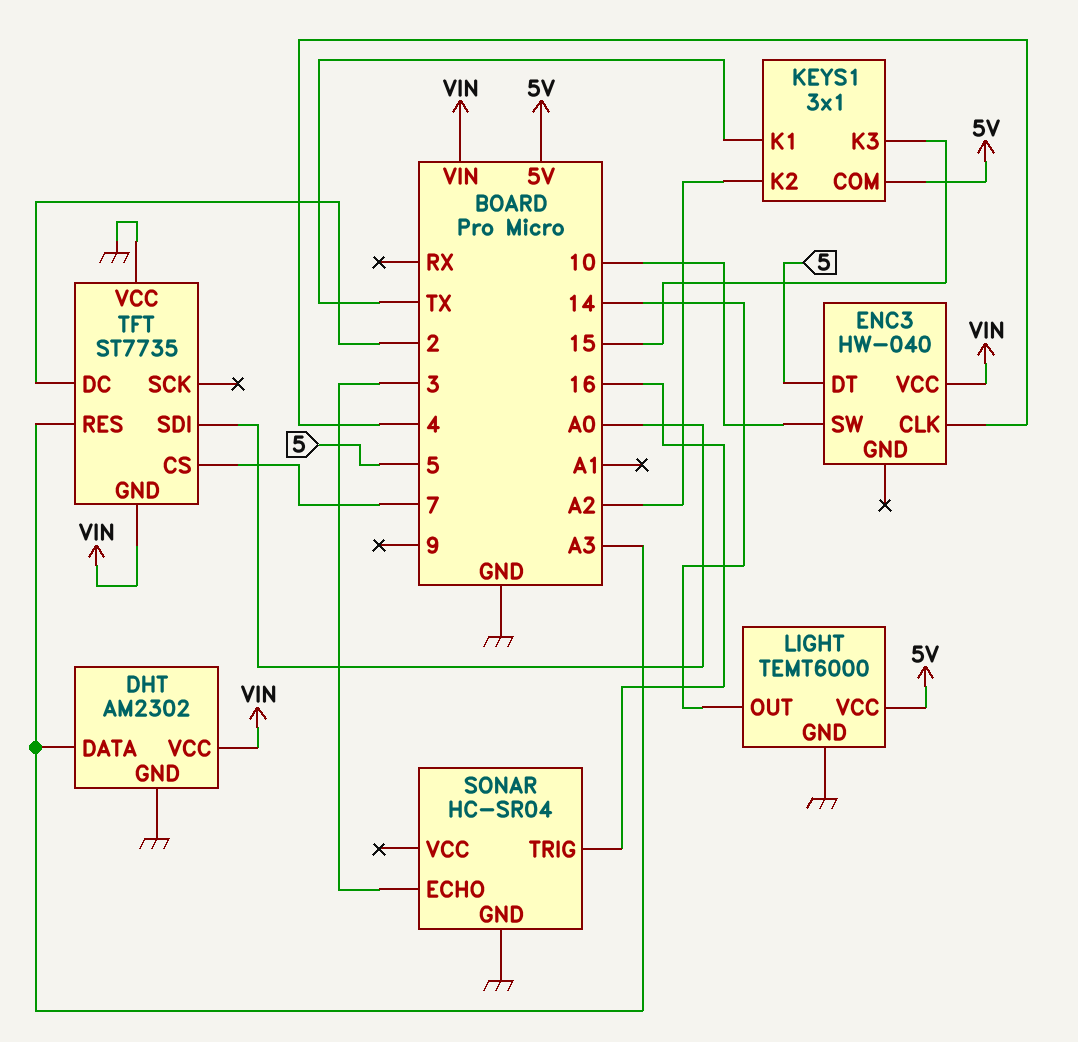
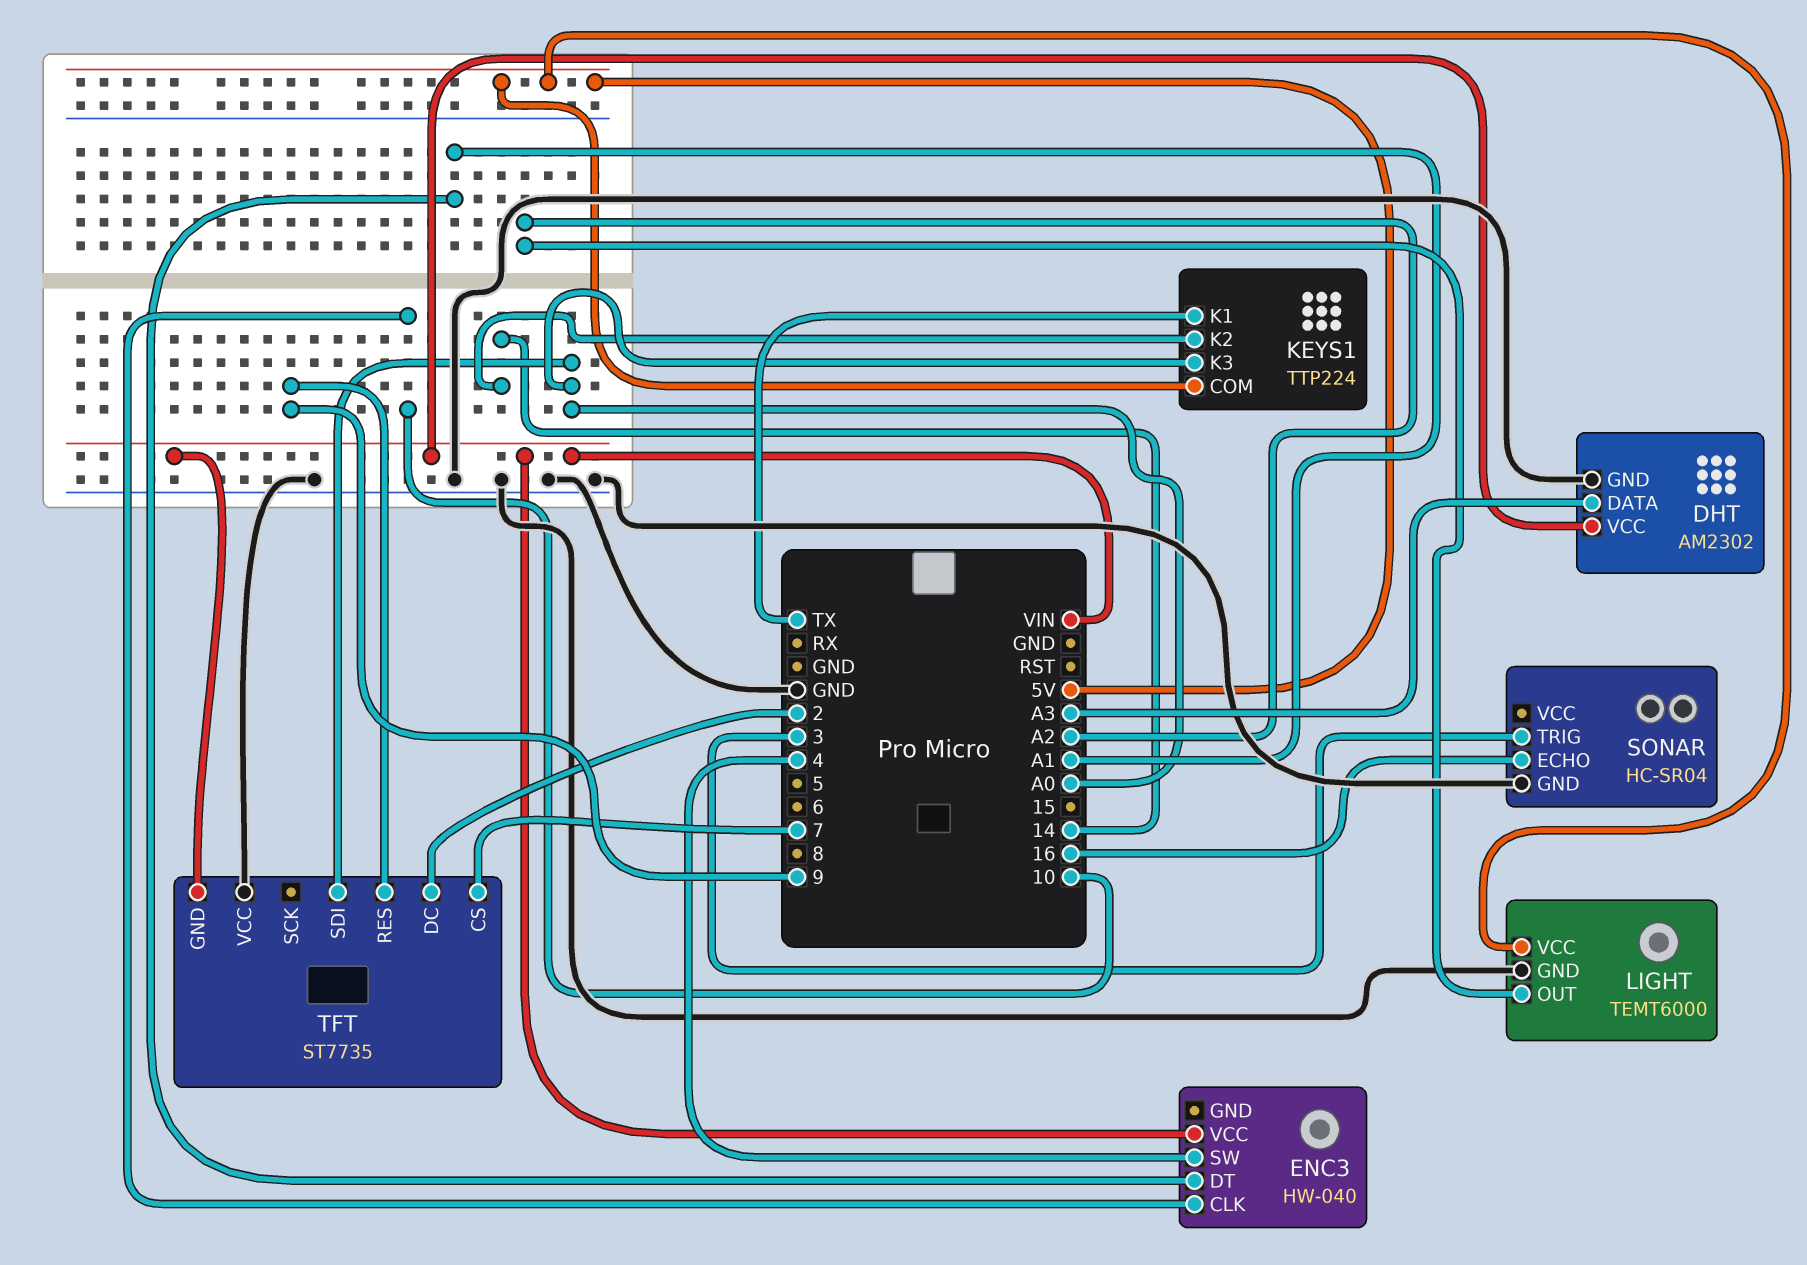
ENC3 pin CLK: 4 -> 10
ENC3 pin DT: 5 -> A1
ENC3 pin SW: 10 -> 4
KEYS1: 3x1 -> TTP224
KEYS1 pin K2: A2 -> 14
KEYS1 pin K3: 15 -> A0
LIGHT pin OUT: 14 -> A2
SONAR pin ECHO: 3 -> 16
SONAR pin TRIG: 16 -> 3
TFT pin RES: A3 -> 9

